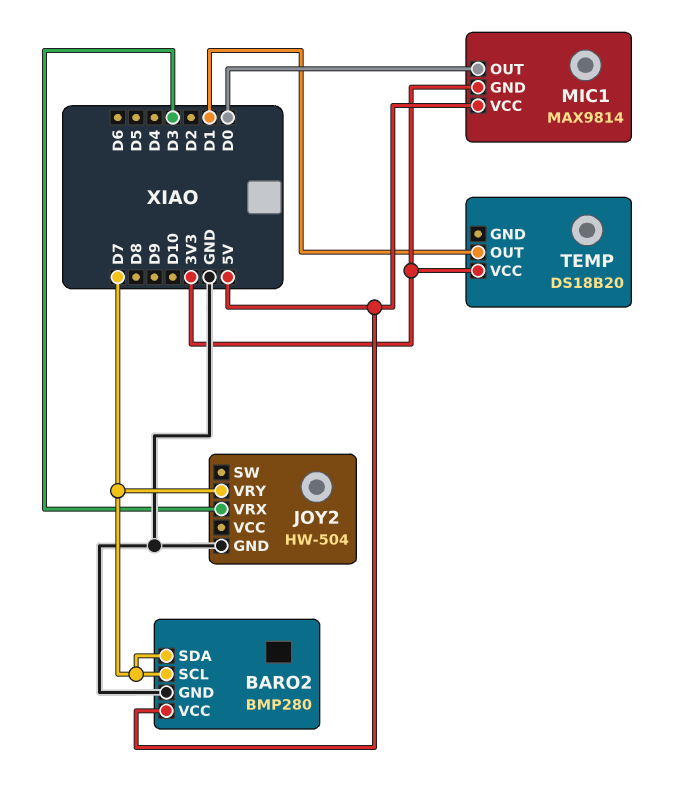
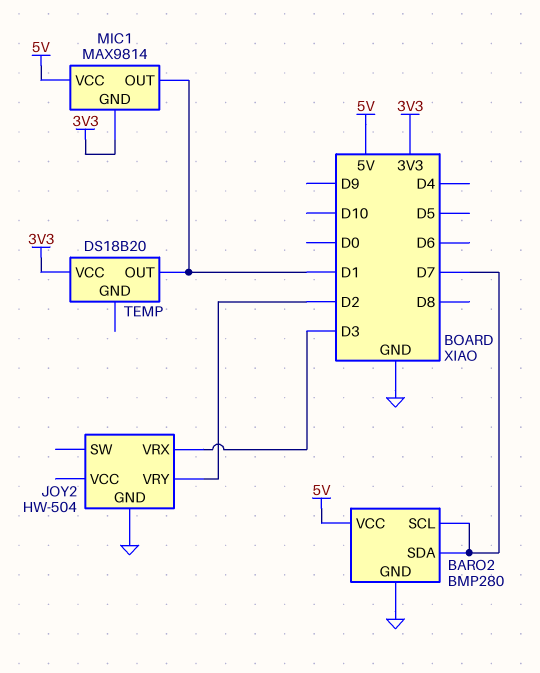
JOY2 pin VRY: D7 -> D2
MIC1 pin OUT: D0 -> D1

